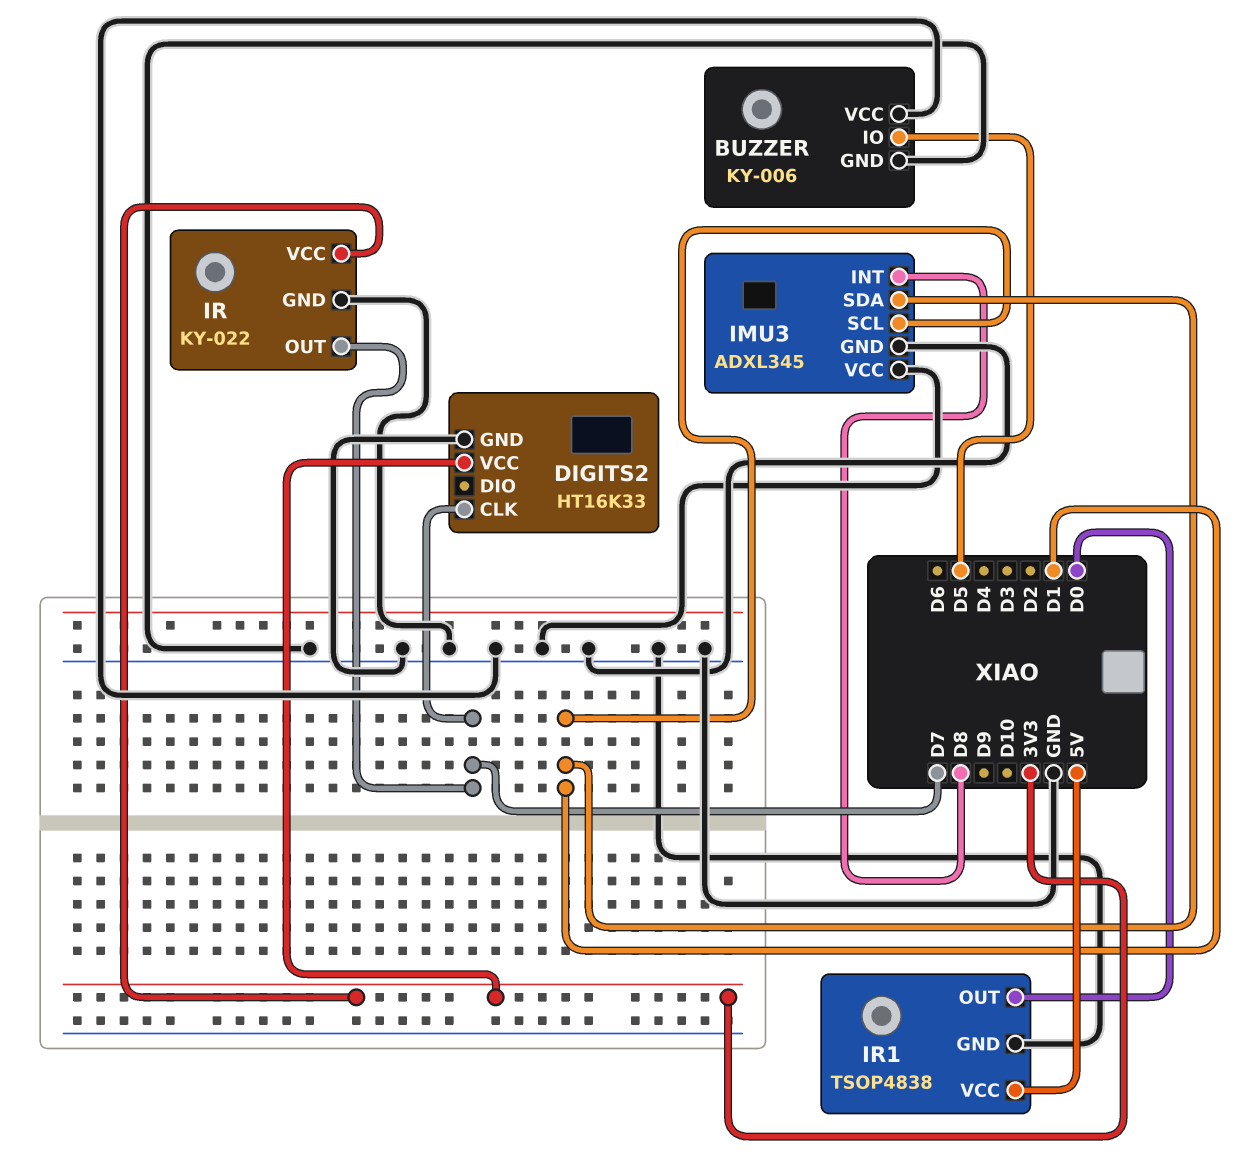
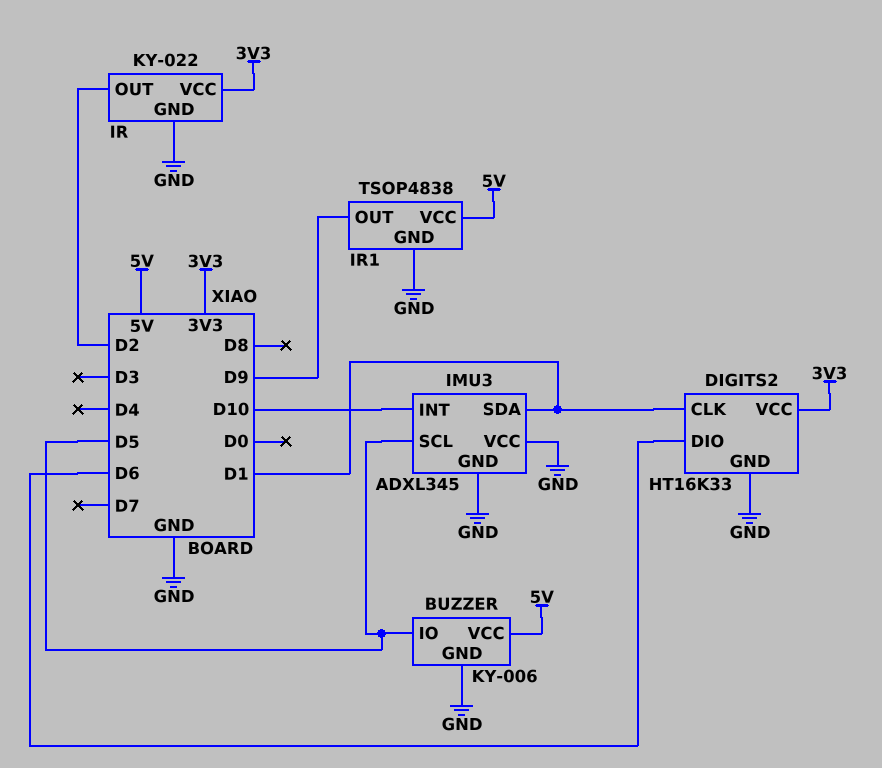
BUZZER pin VCC: GND -> 5V
DIGITS2 pin CLK: D7 -> D1
DIGITS2 pin DIO: none -> D6
IMU3 pin INT: D8 -> D10
IMU3 pin SCL: D1 -> D5
IR pin OUT: D7 -> D2
IR1 pin OUT: D0 -> D9

